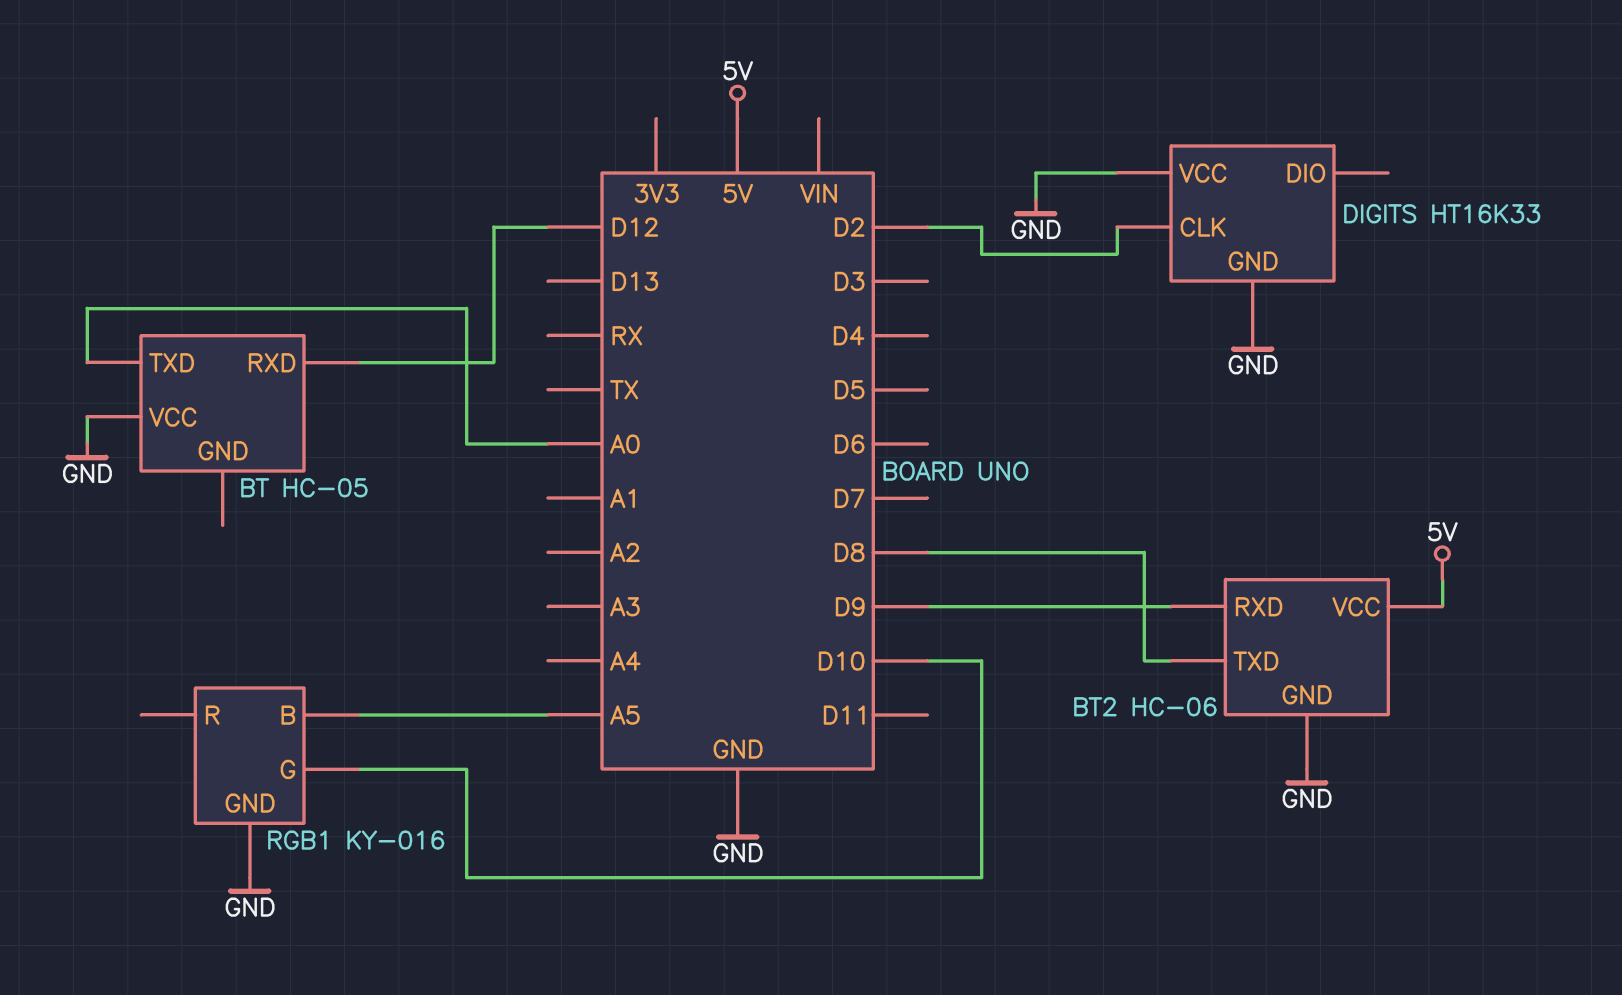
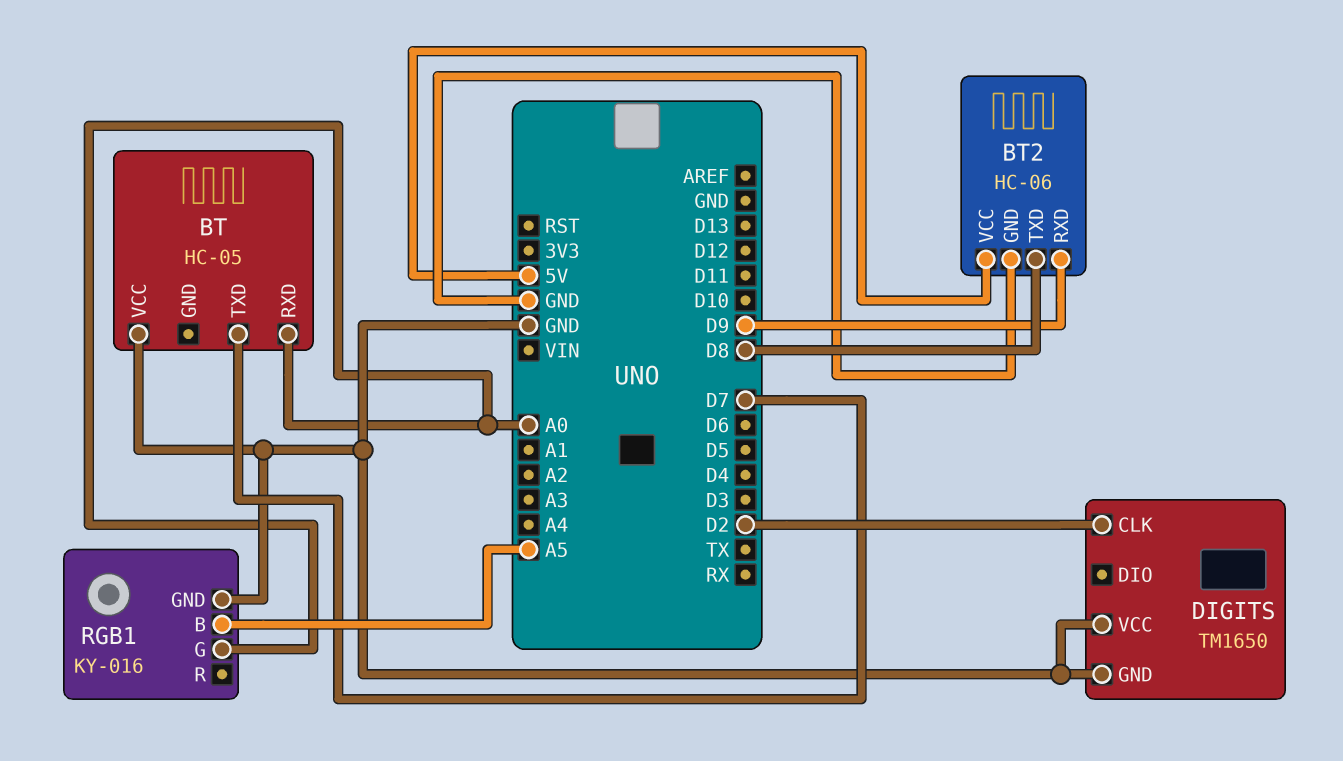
BT pin RXD: D12 -> A0
BT pin TXD: A0 -> D7
DIGITS: HT16K33 -> TM1650
RGB1 pin G: D10 -> A0

